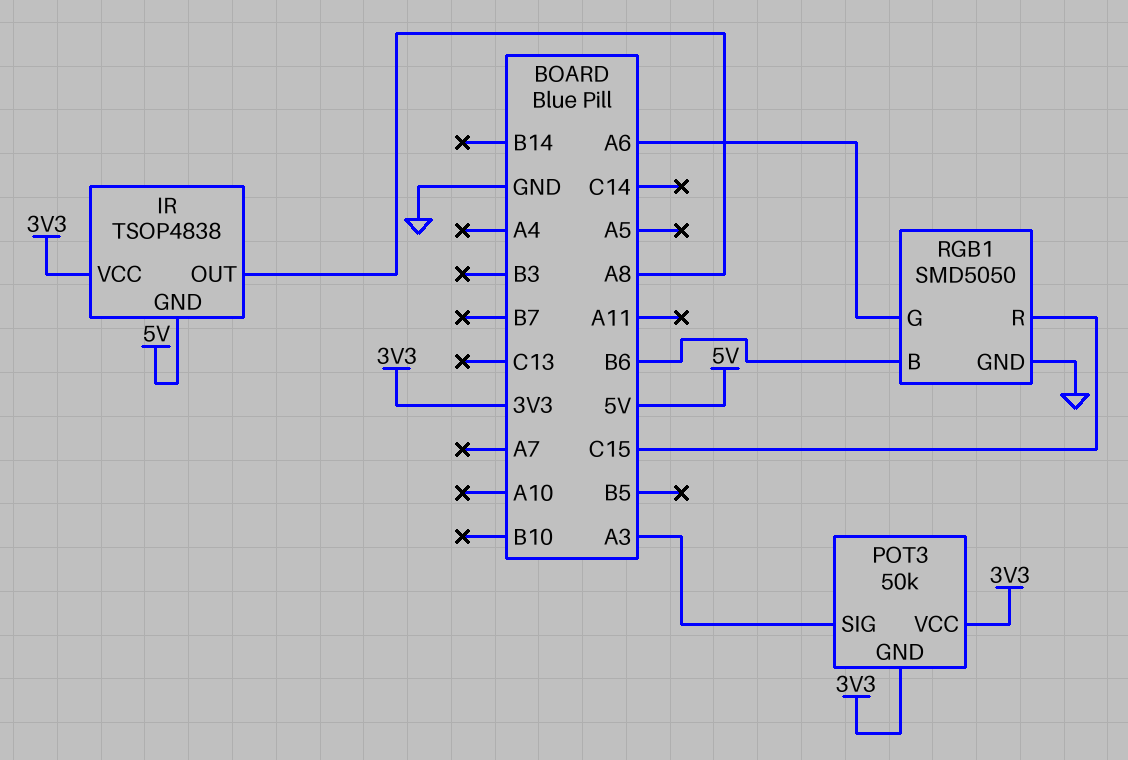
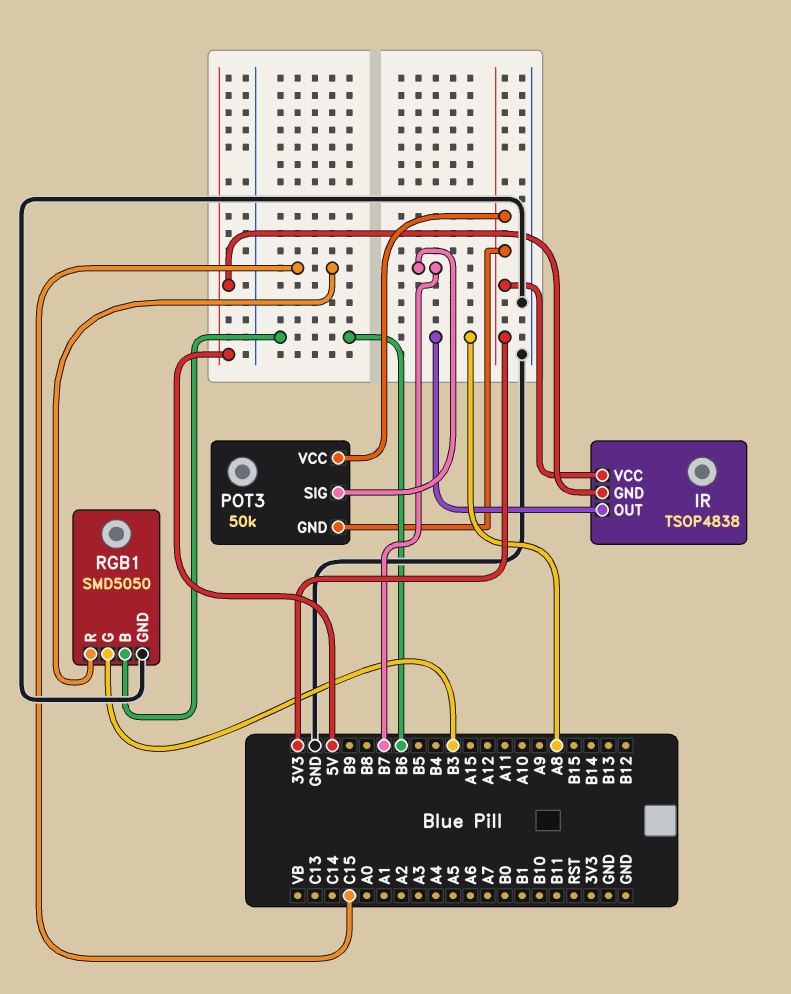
POT3 pin SIG: A3 -> B7
RGB1 pin G: A6 -> B3

